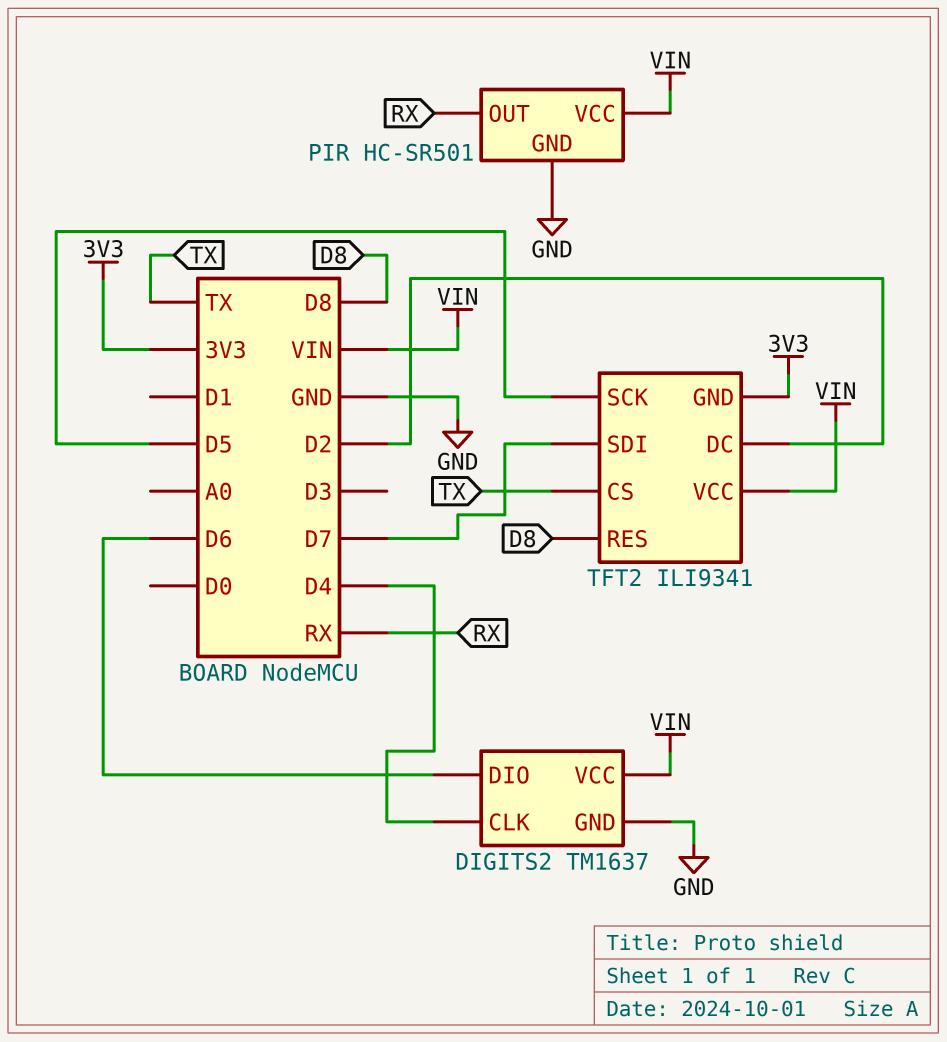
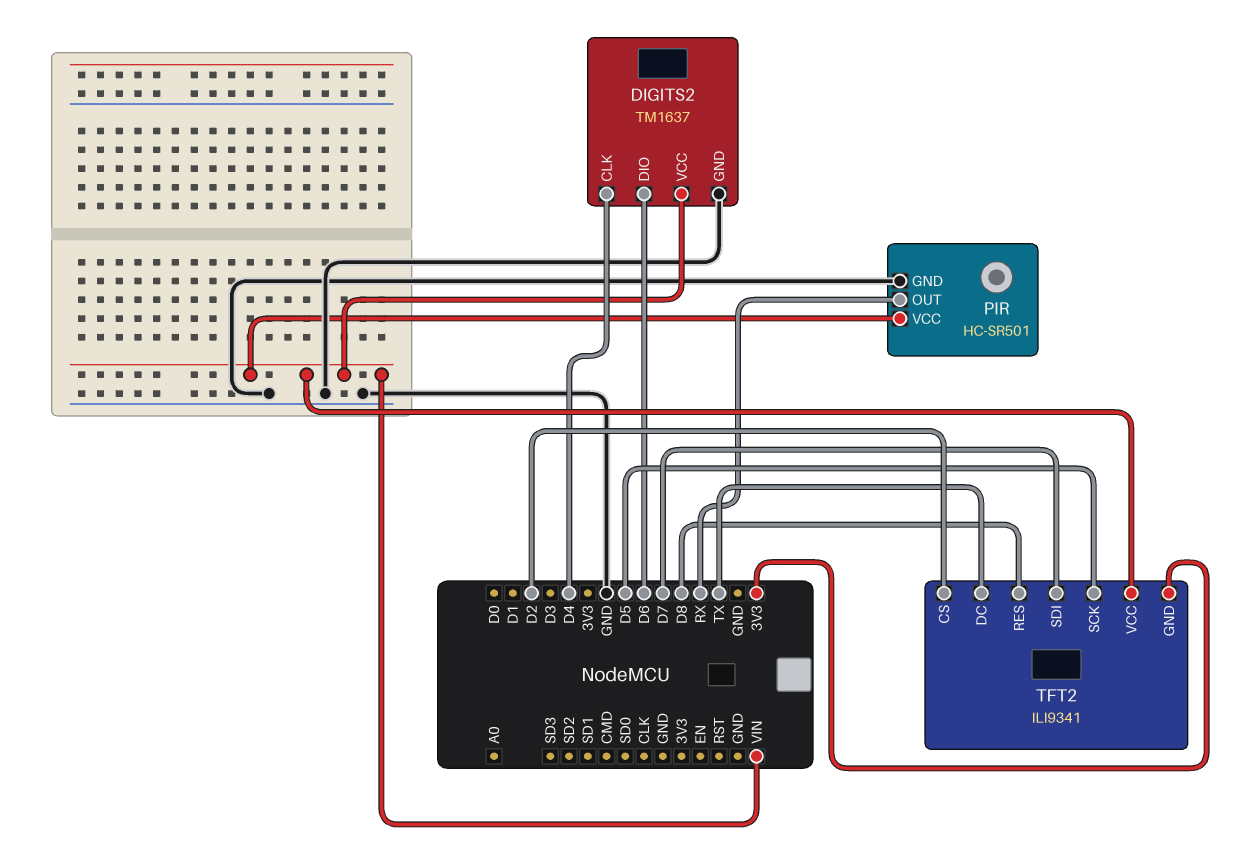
TFT2 pin CS: TX -> D2
TFT2 pin DC: D2 -> TX

